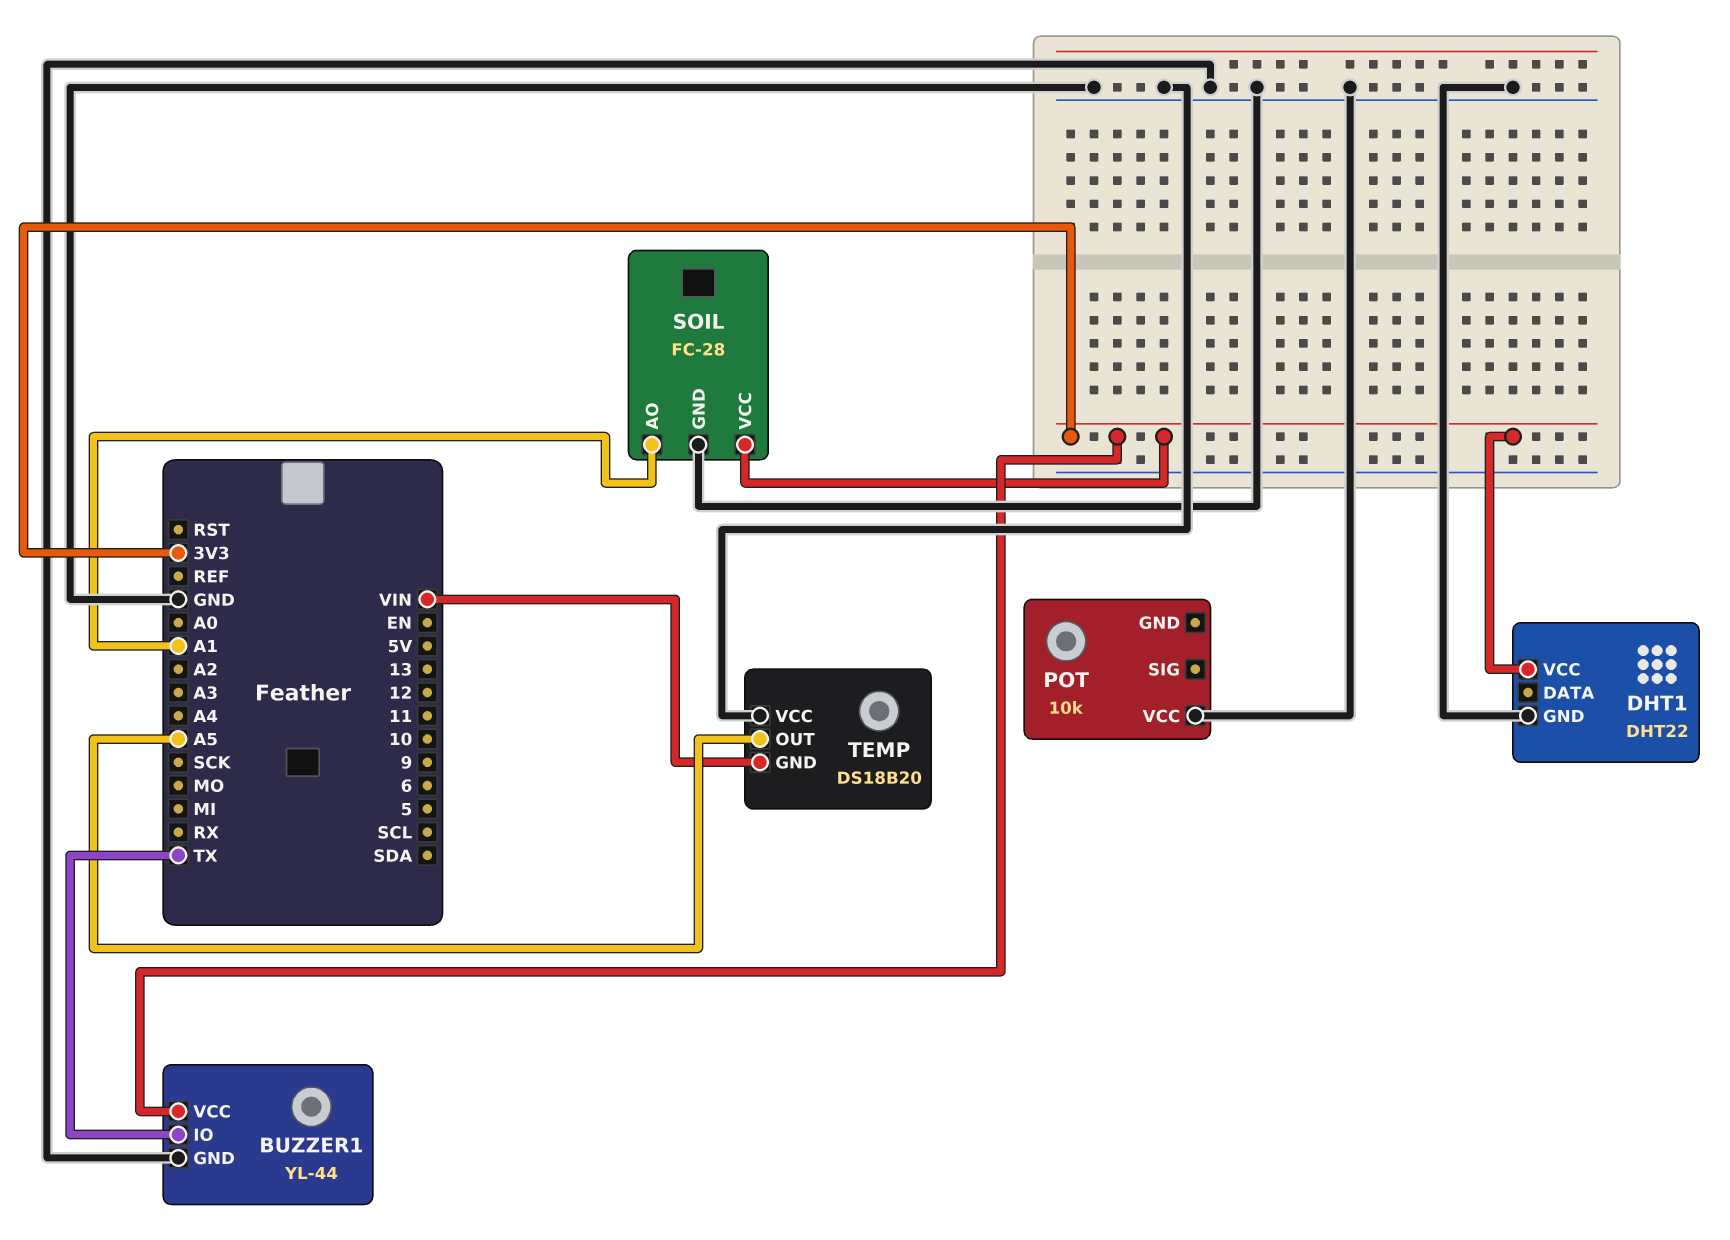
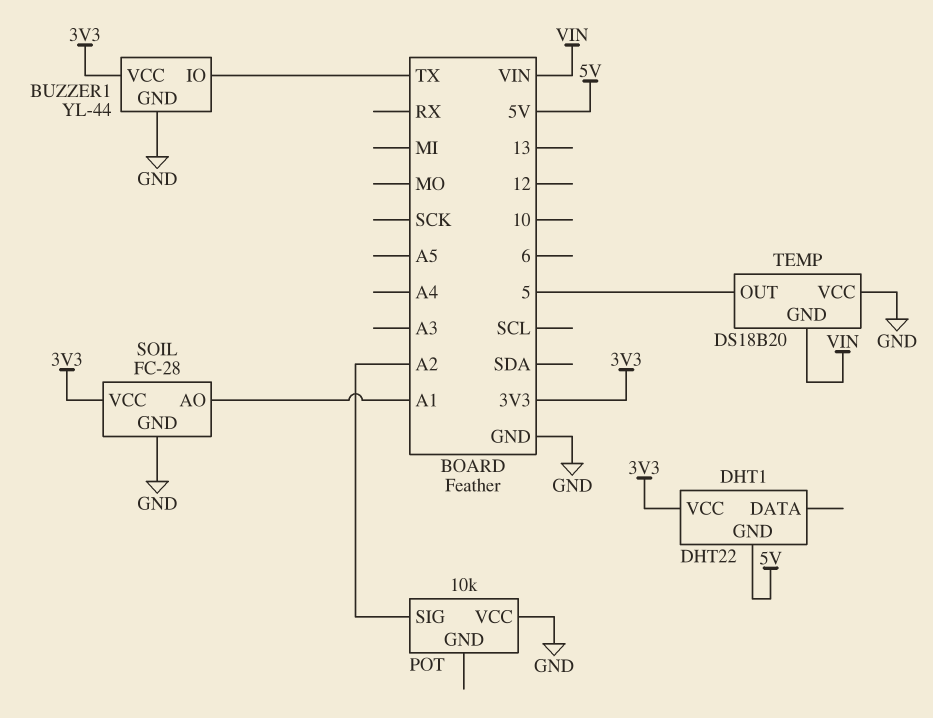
DHT1 pin GND: GND -> 5V
POT pin SIG: none -> A2
TEMP pin OUT: A5 -> 5

